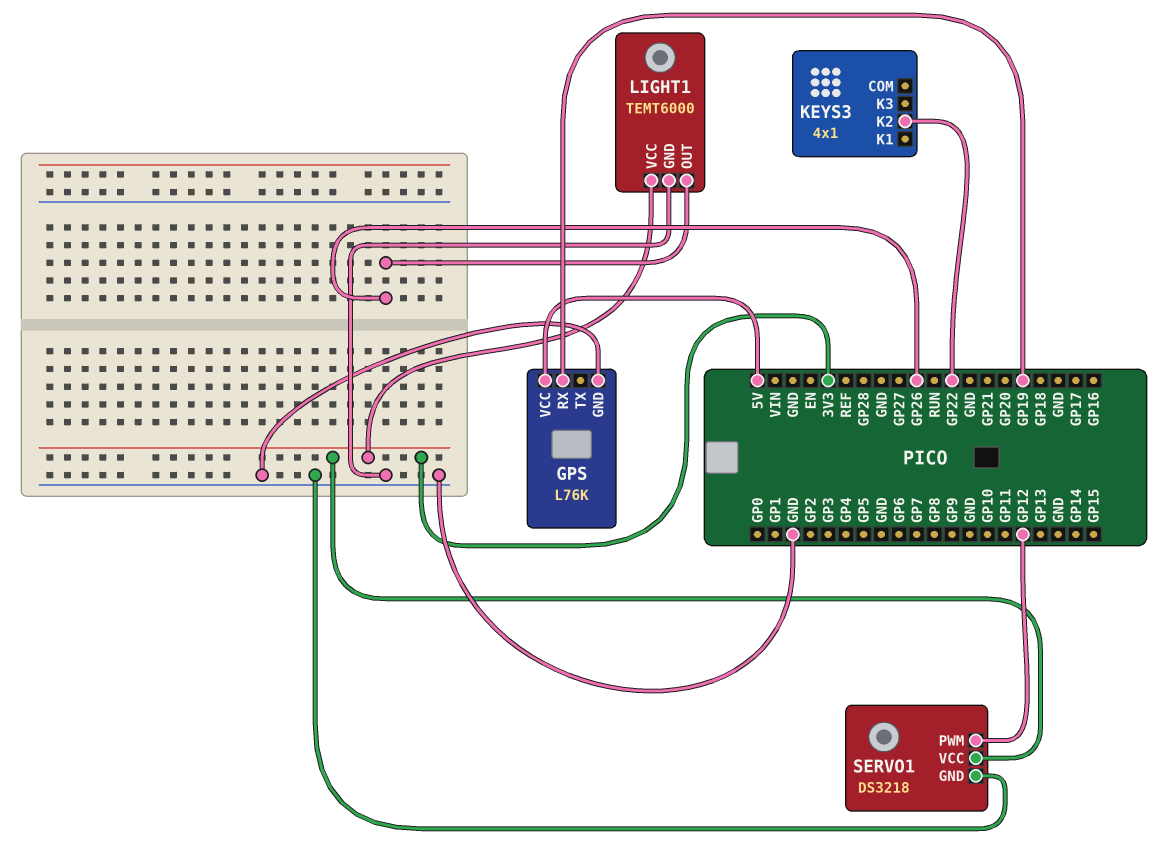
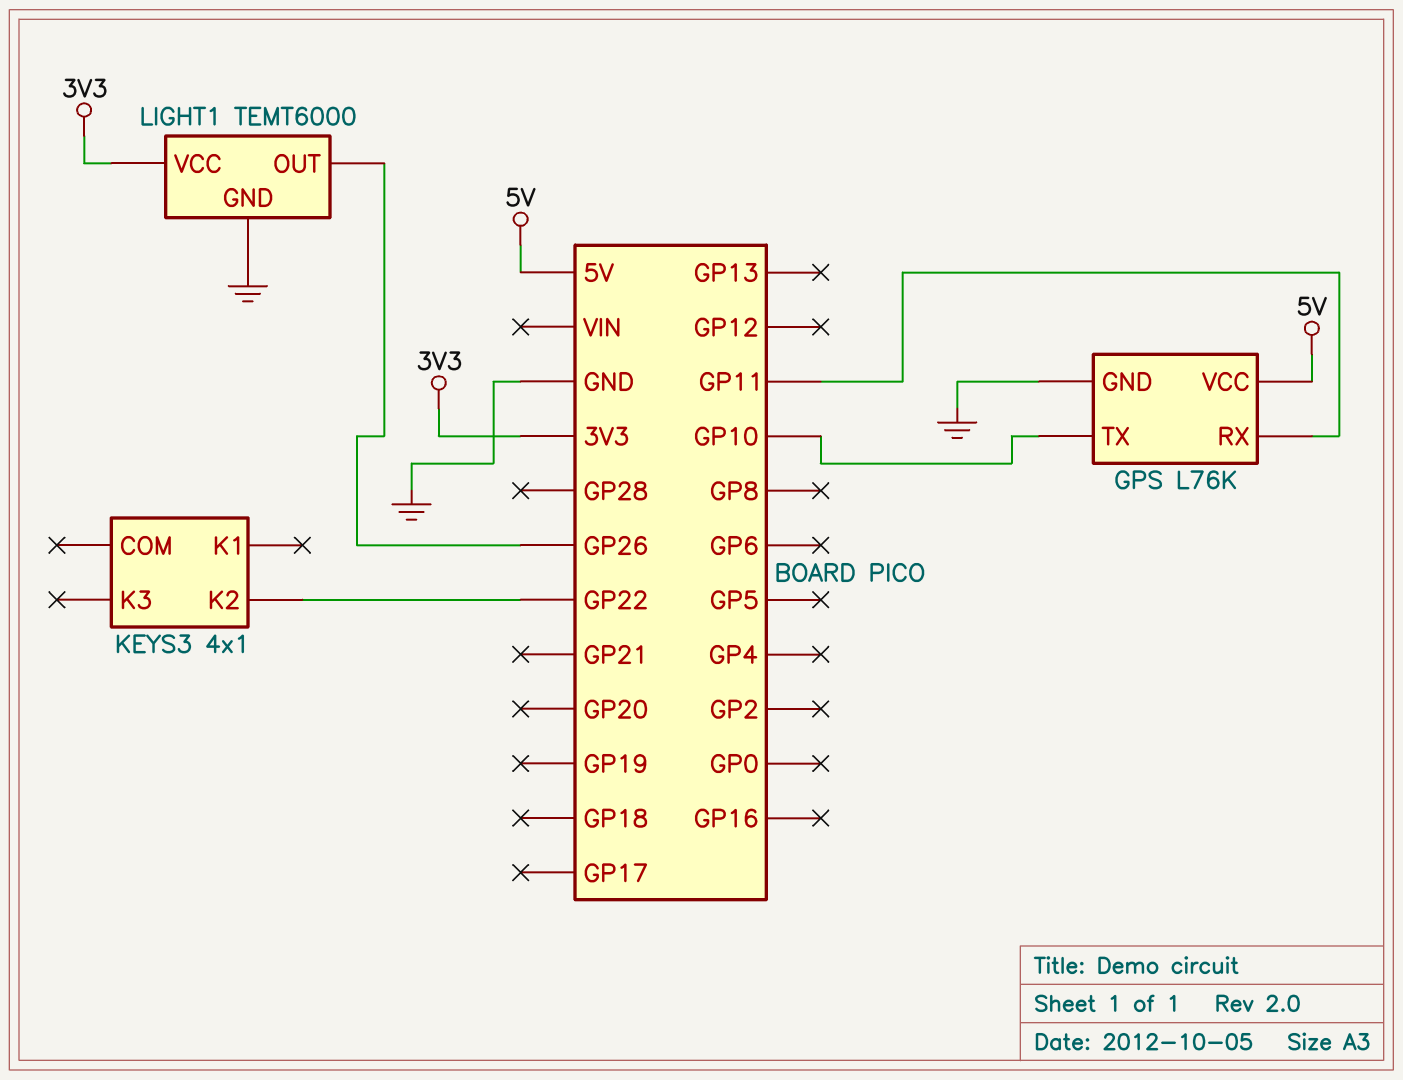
GPS pin RX: GP19 -> GP11
GPS pin TX: none -> GP10
SERVO1: DS3218 -> none
SERVO1 pin GND: GND -> none
SERVO1 pin PWM: GP12 -> none
SERVO1 pin VCC: 3V3 -> none

